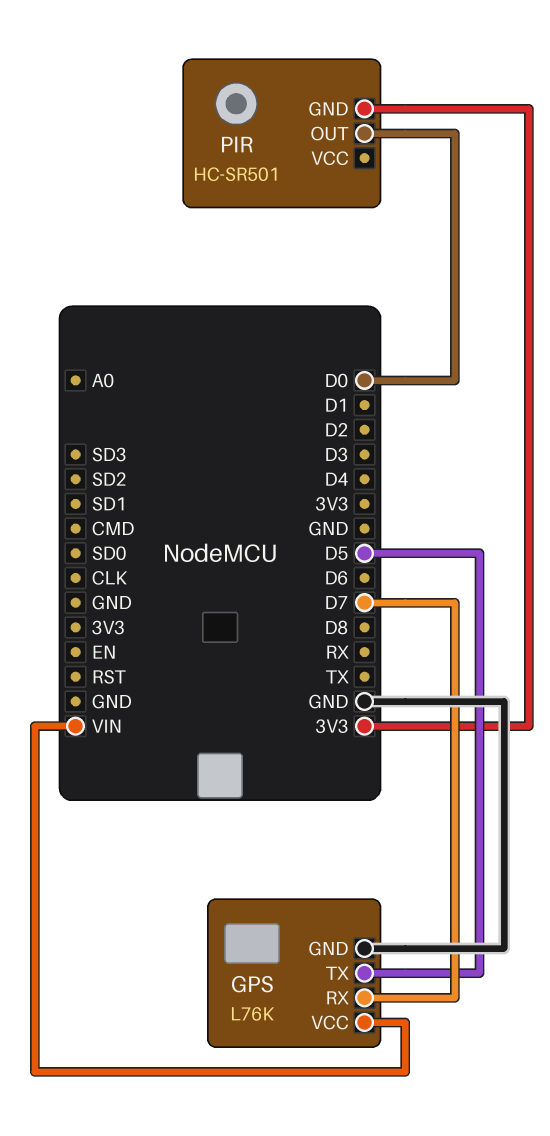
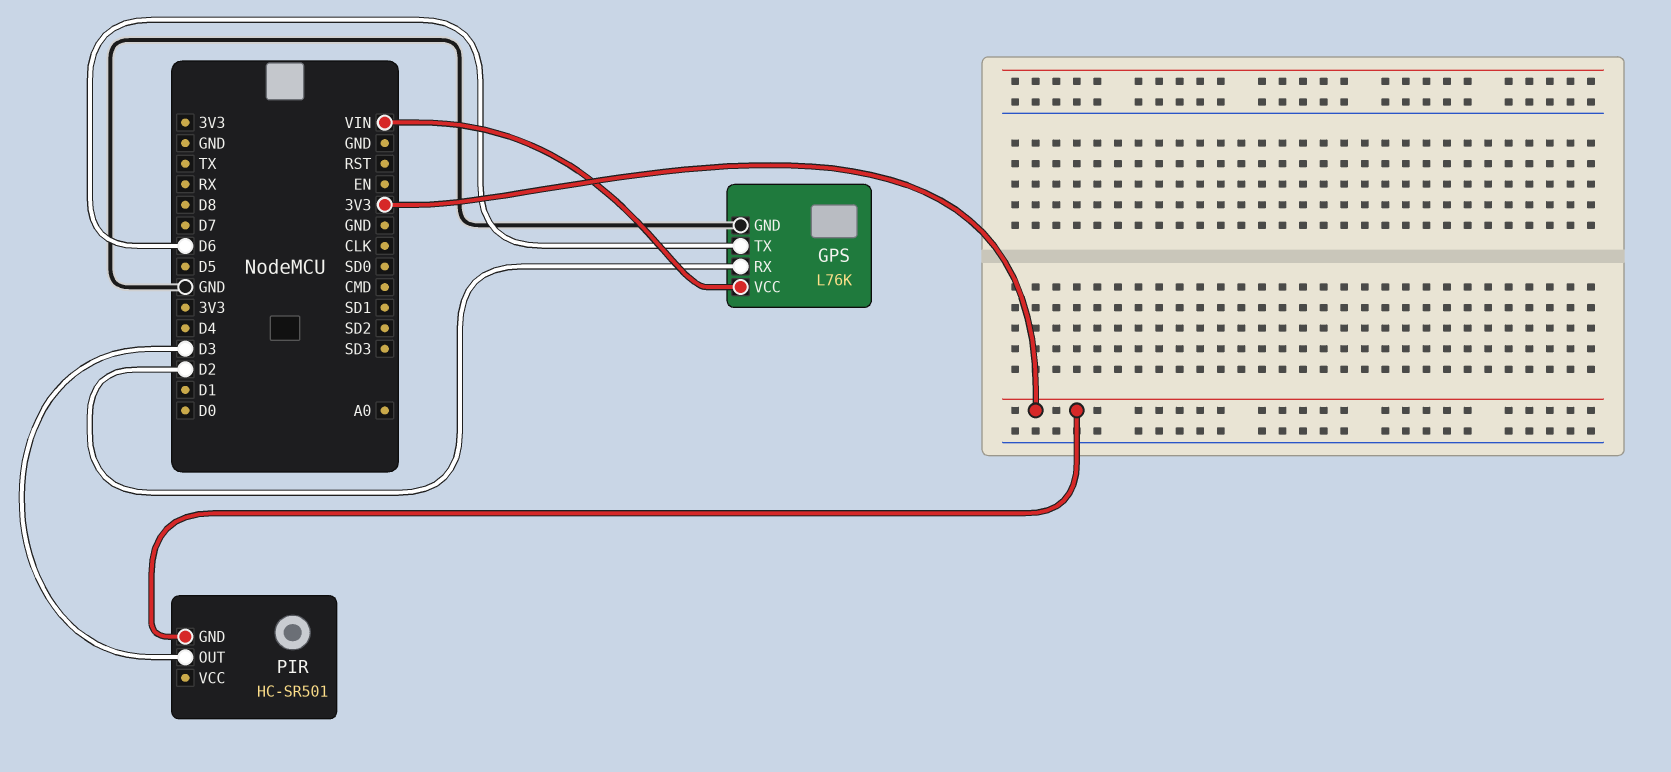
GPS pin RX: D7 -> D2
GPS pin TX: D5 -> D6
PIR pin OUT: D0 -> D3

